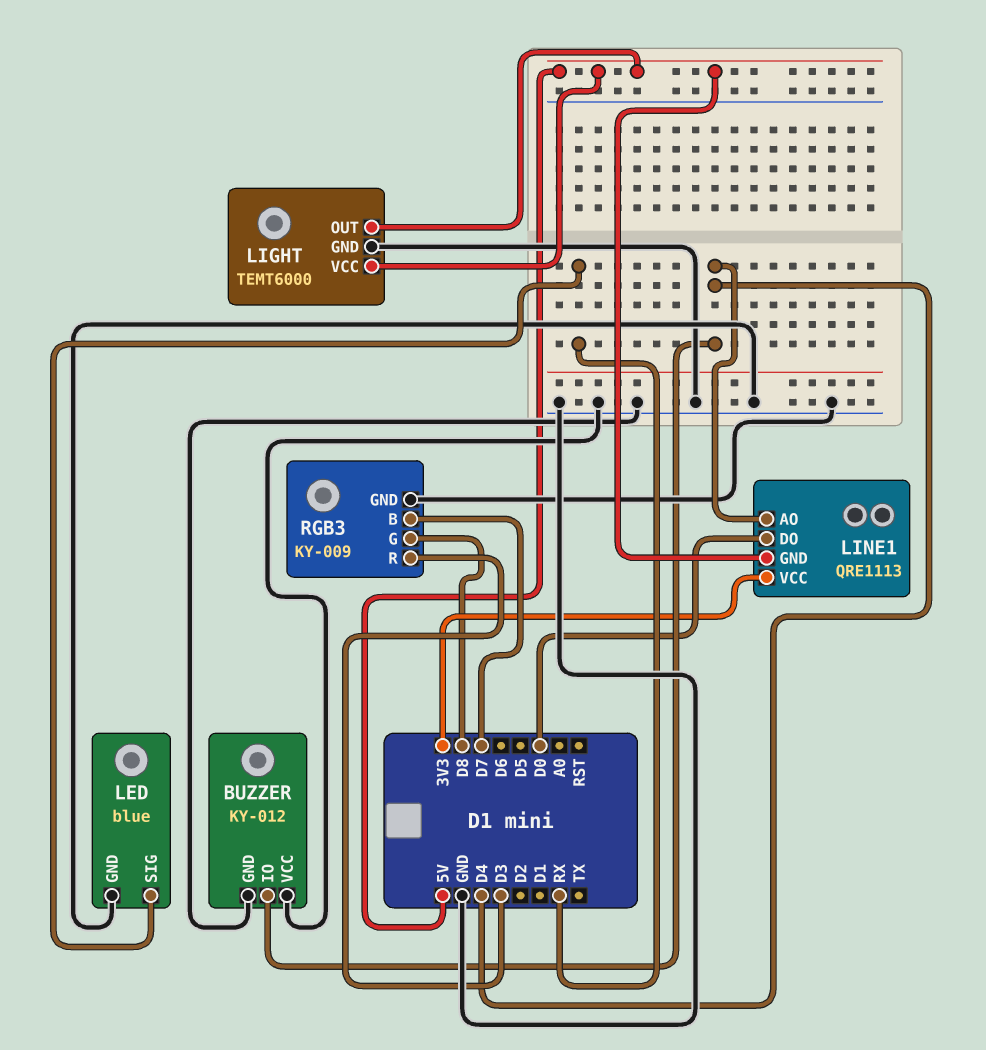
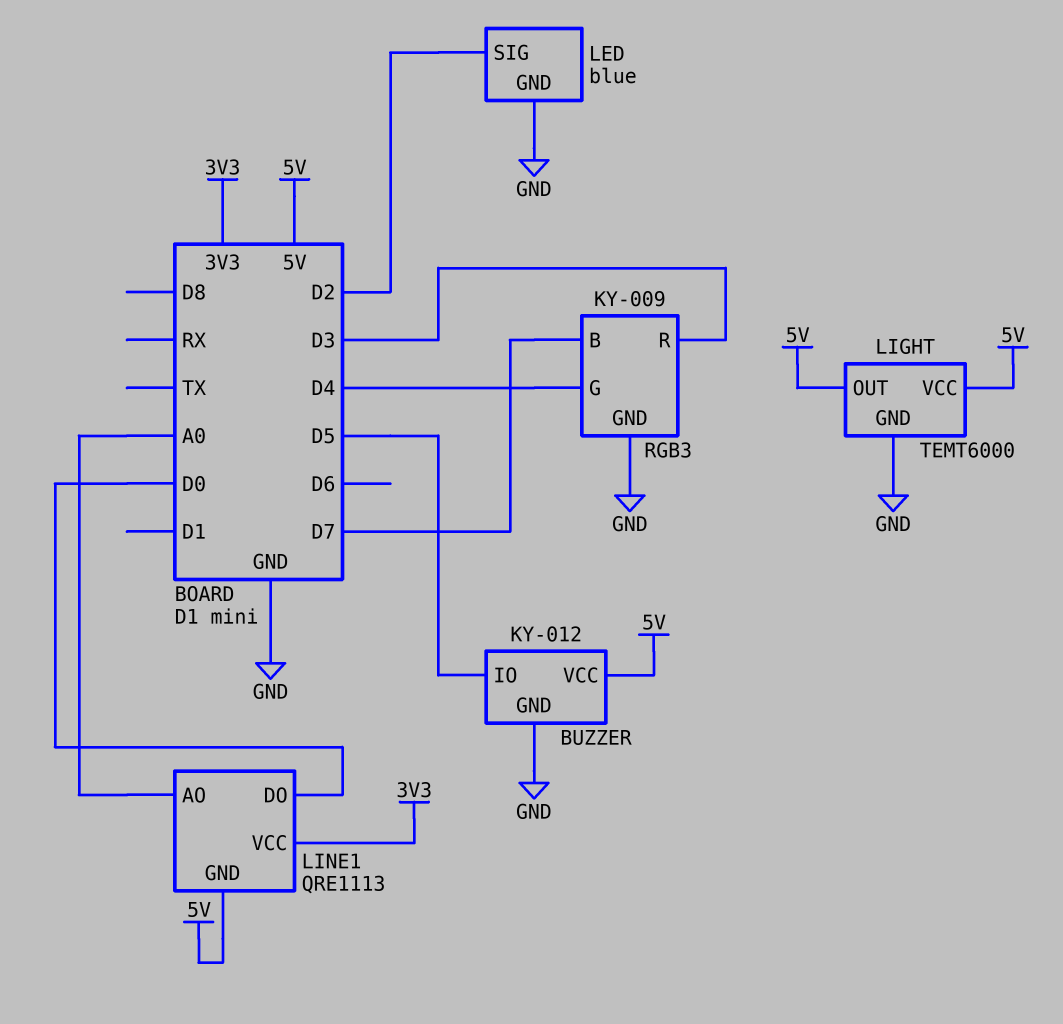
BUZZER pin IO: D4 -> D5
BUZZER pin VCC: GND -> 5V
LED pin SIG: RX -> D2
LINE1 pin AO: D4 -> A0
RGB3 pin G: D8 -> D4

